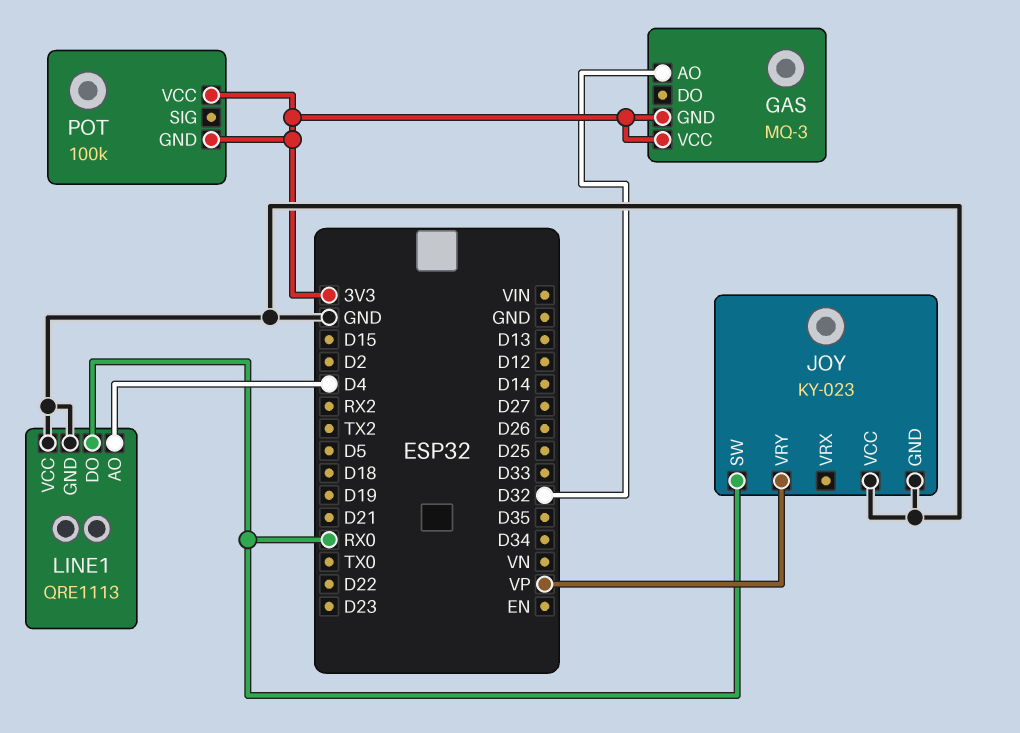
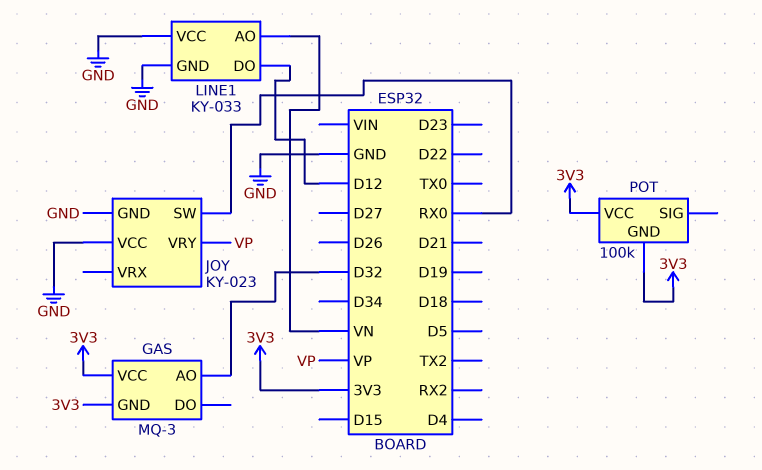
LINE1: QRE1113 -> KY-033
LINE1 pin AO: D4 -> VN
LINE1 pin DO: RX0 -> D12

